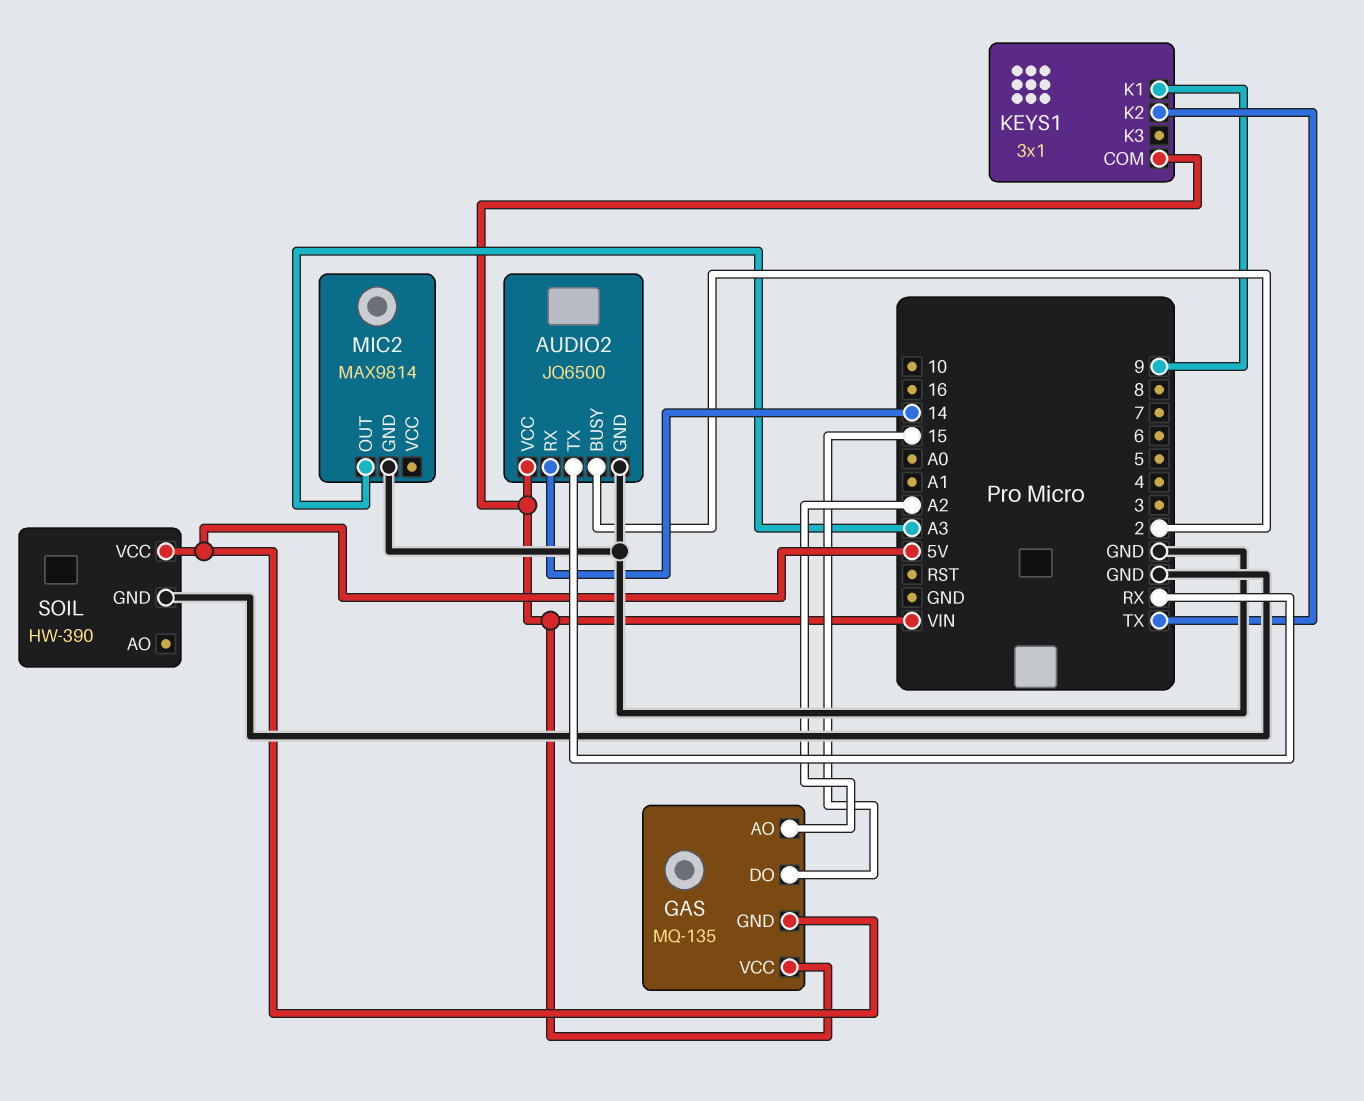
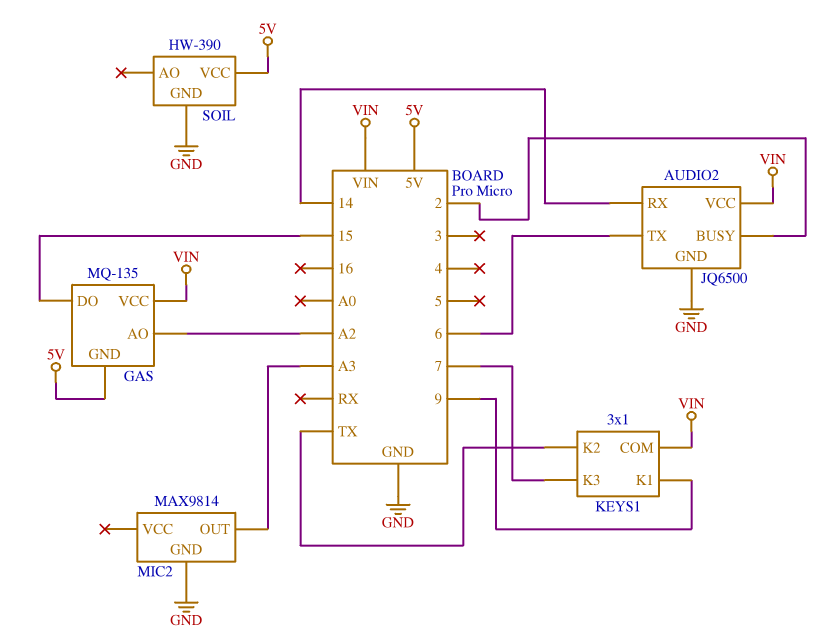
AUDIO2 pin TX: RX -> 6
KEYS1 pin K3: none -> 7

